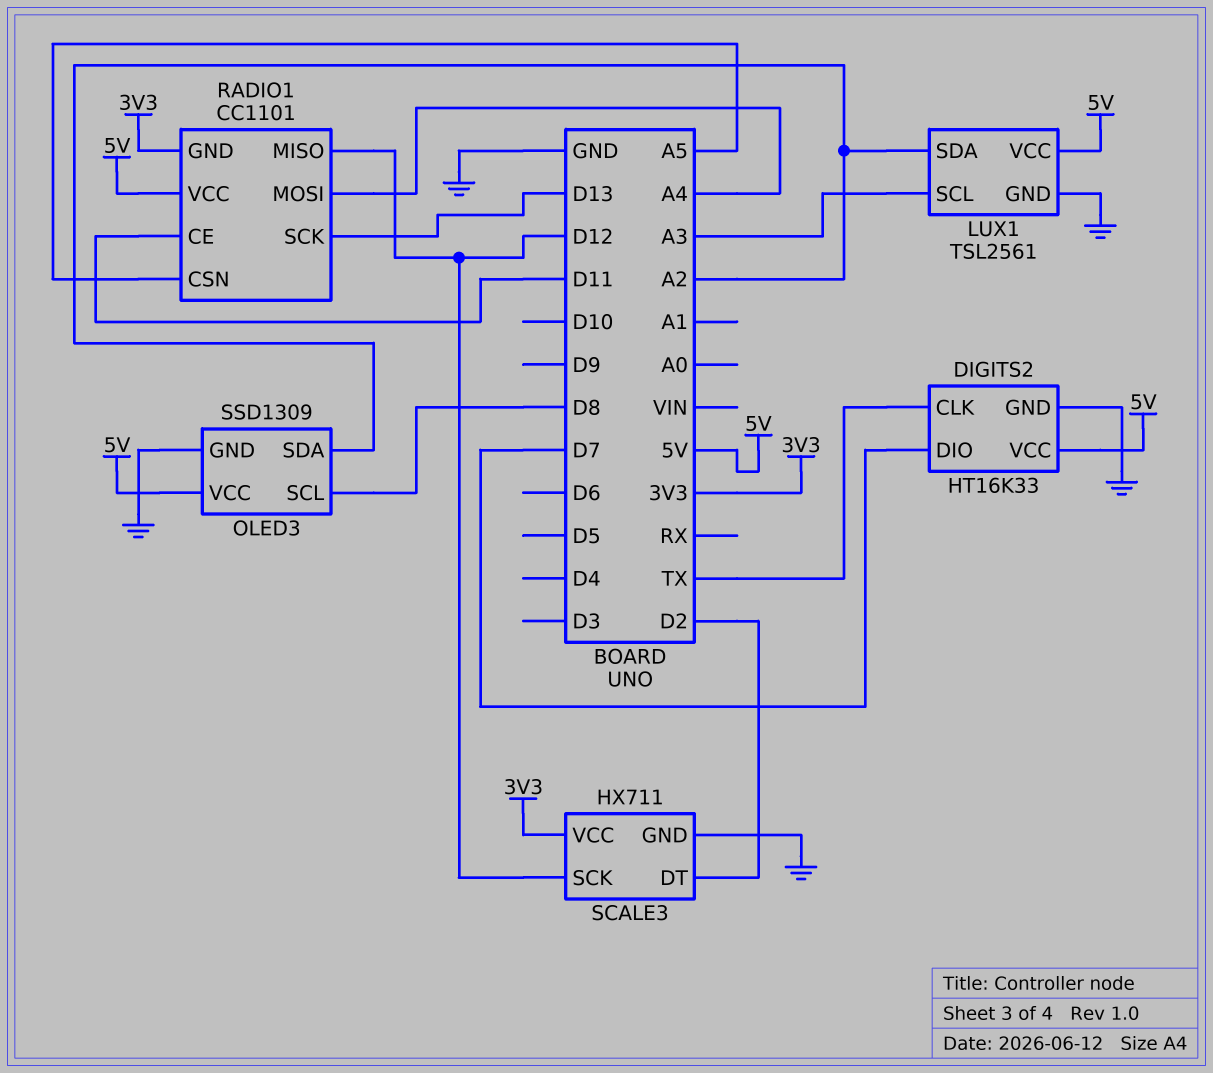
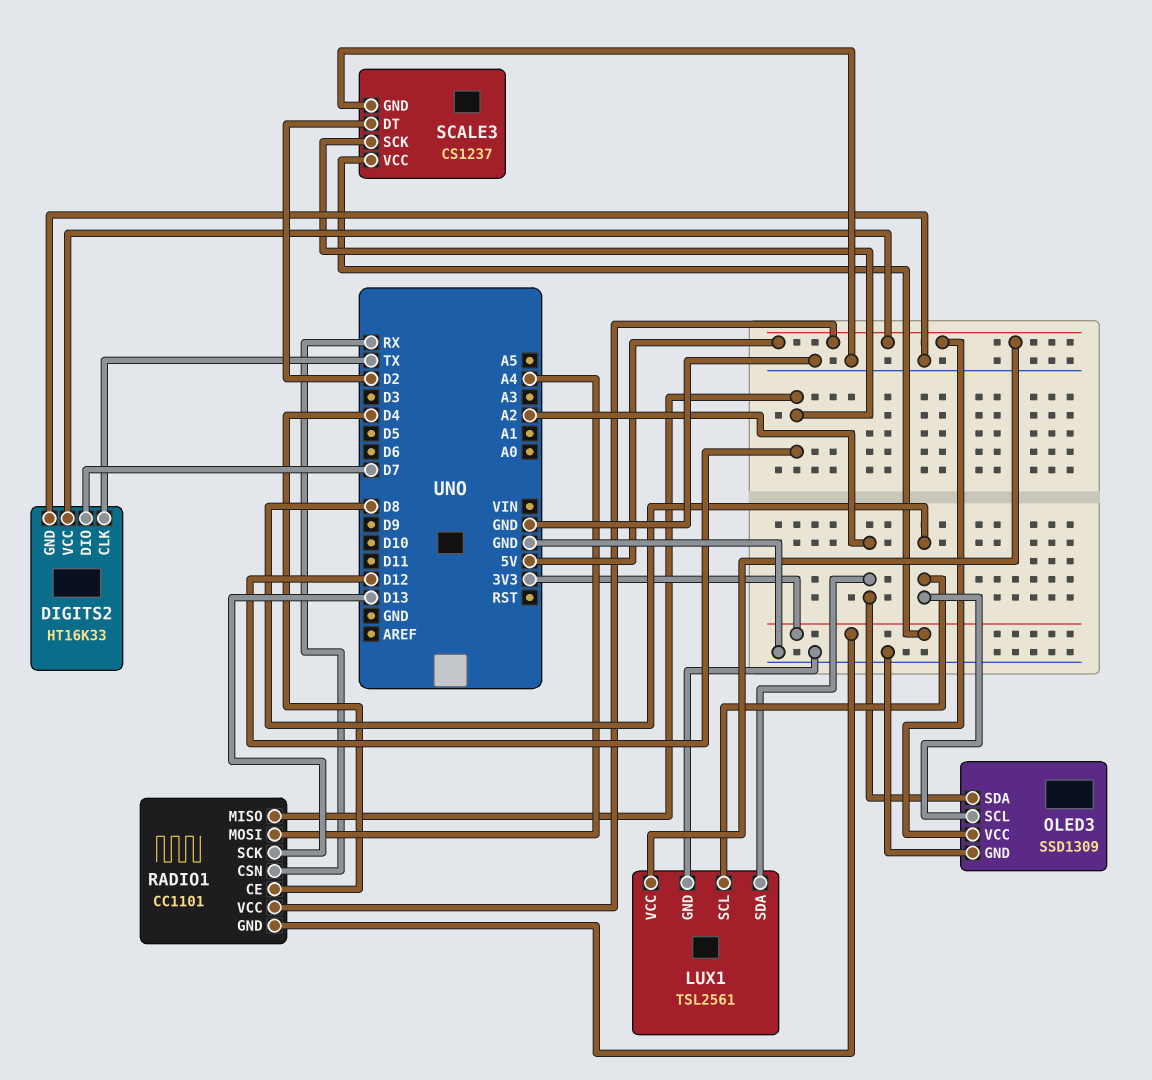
LUX1 pin SCL: A3 -> D8
RADIO1 pin CE: D11 -> D4
RADIO1 pin CSN: A5 -> RX
SCALE3: HX711 -> CS1237

